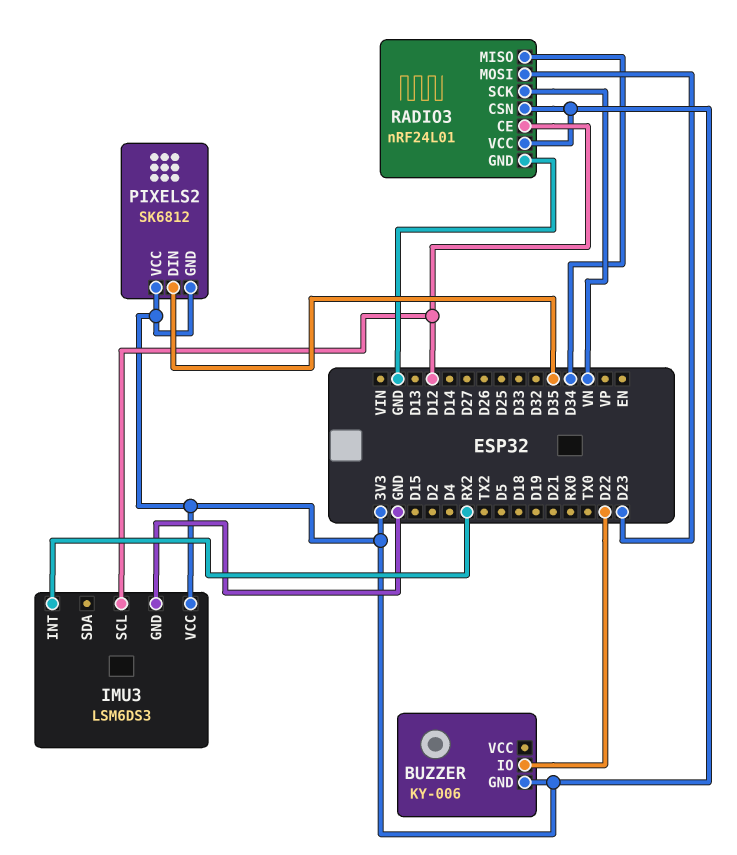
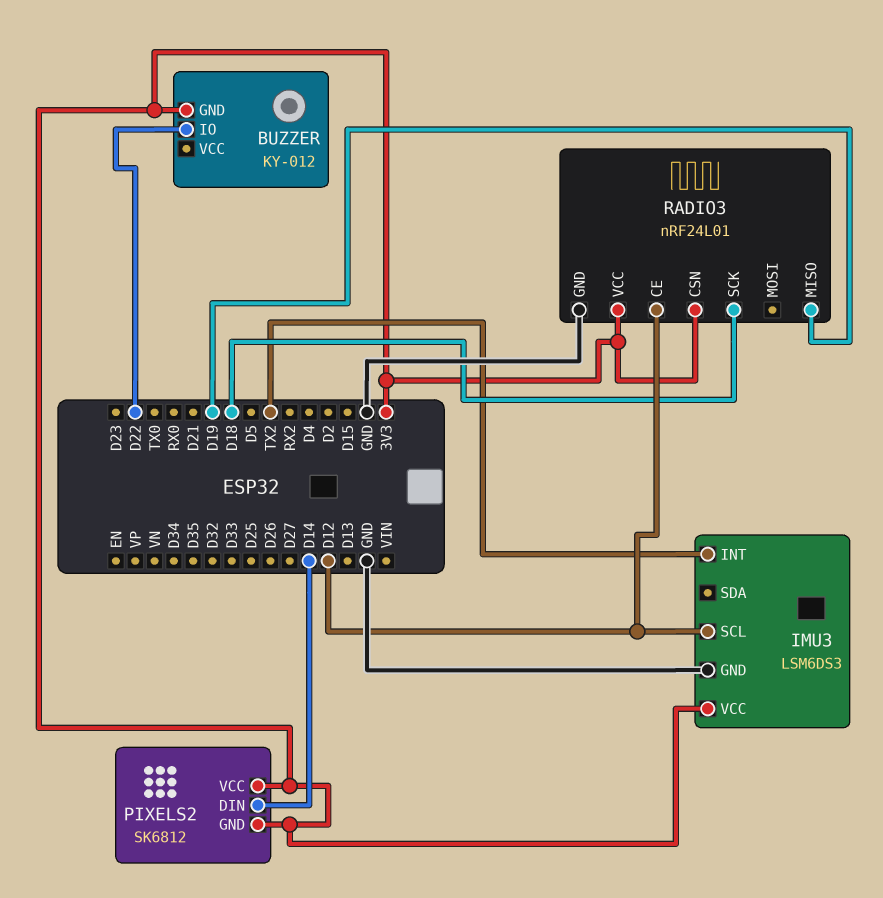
BUZZER: KY-006 -> KY-012
IMU3 pin INT: RX2 -> TX2
PIXELS2 pin DIN: D35 -> D14
RADIO3 pin MISO: D34 -> D19
RADIO3 pin MOSI: D23 -> none
RADIO3 pin SCK: VN -> D18

